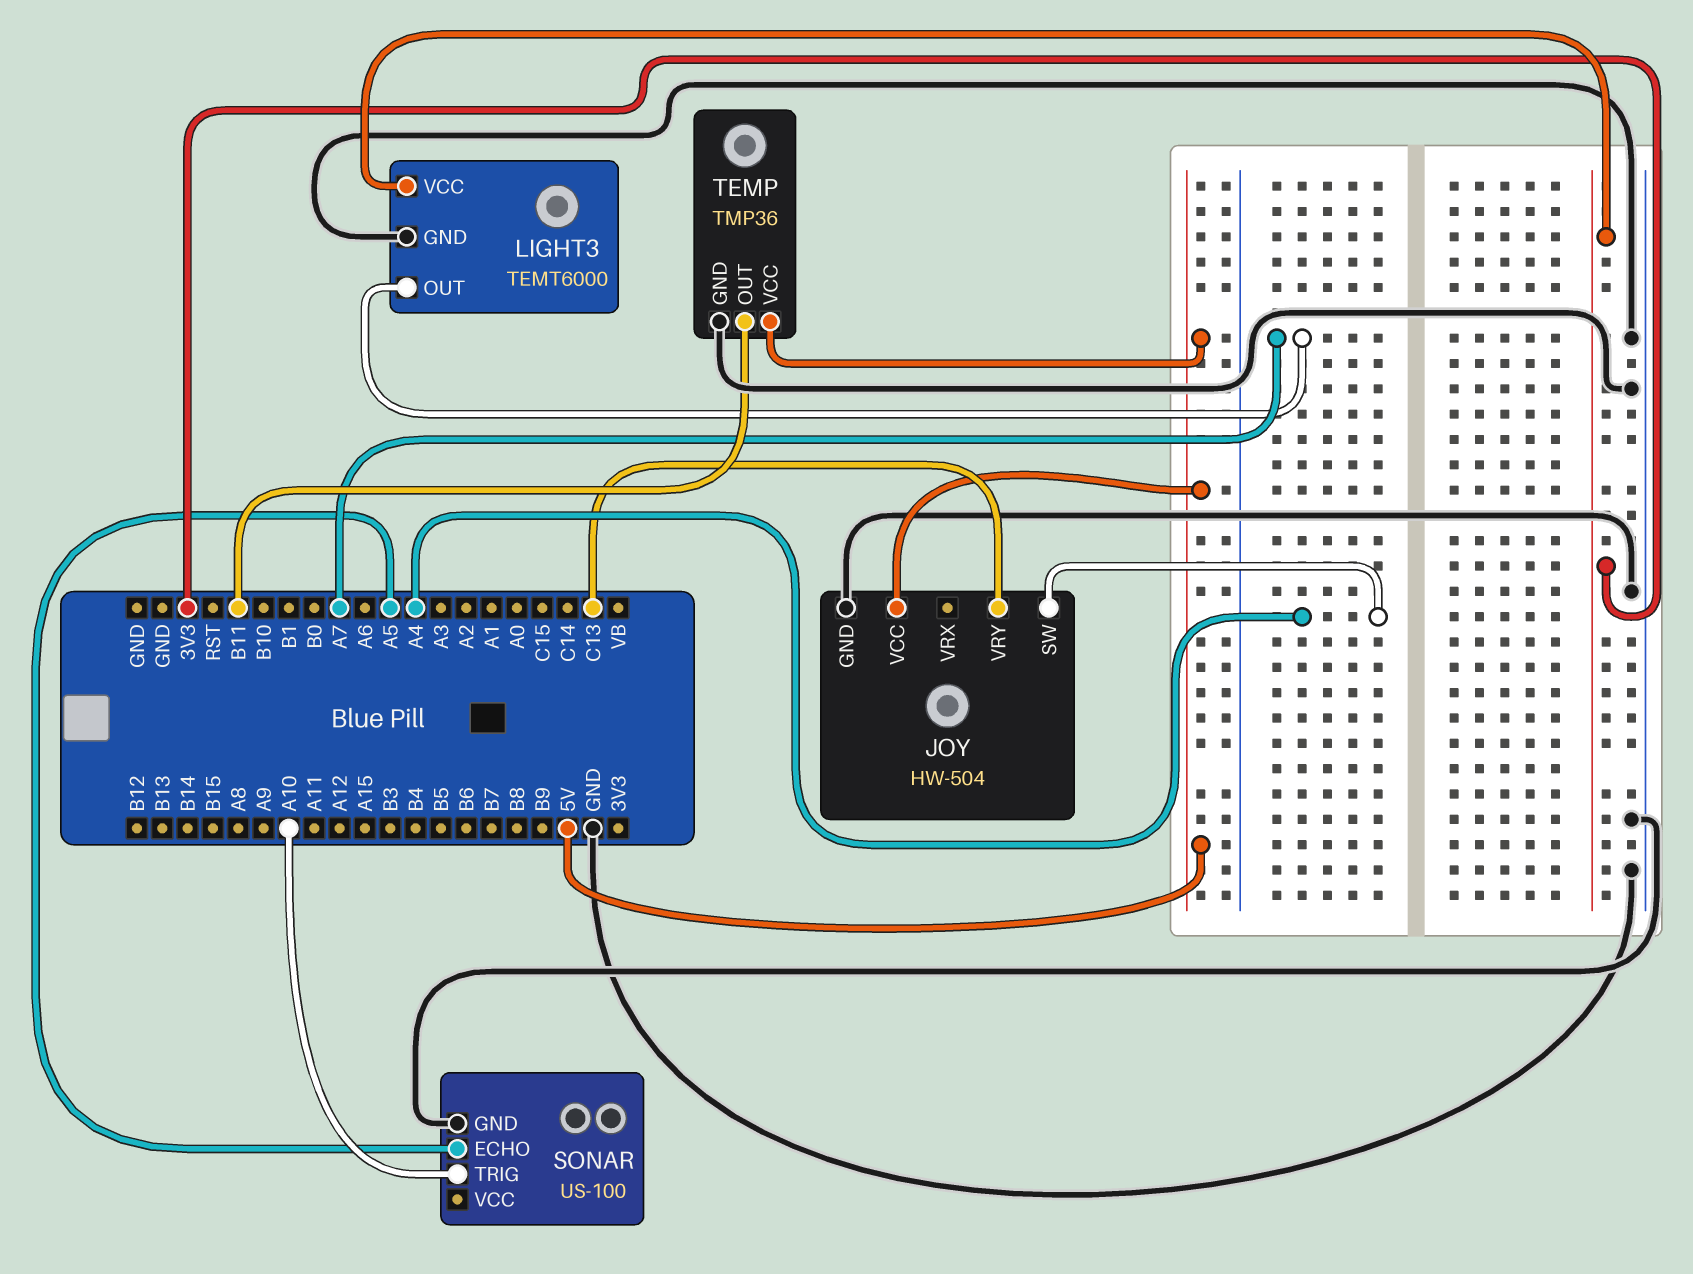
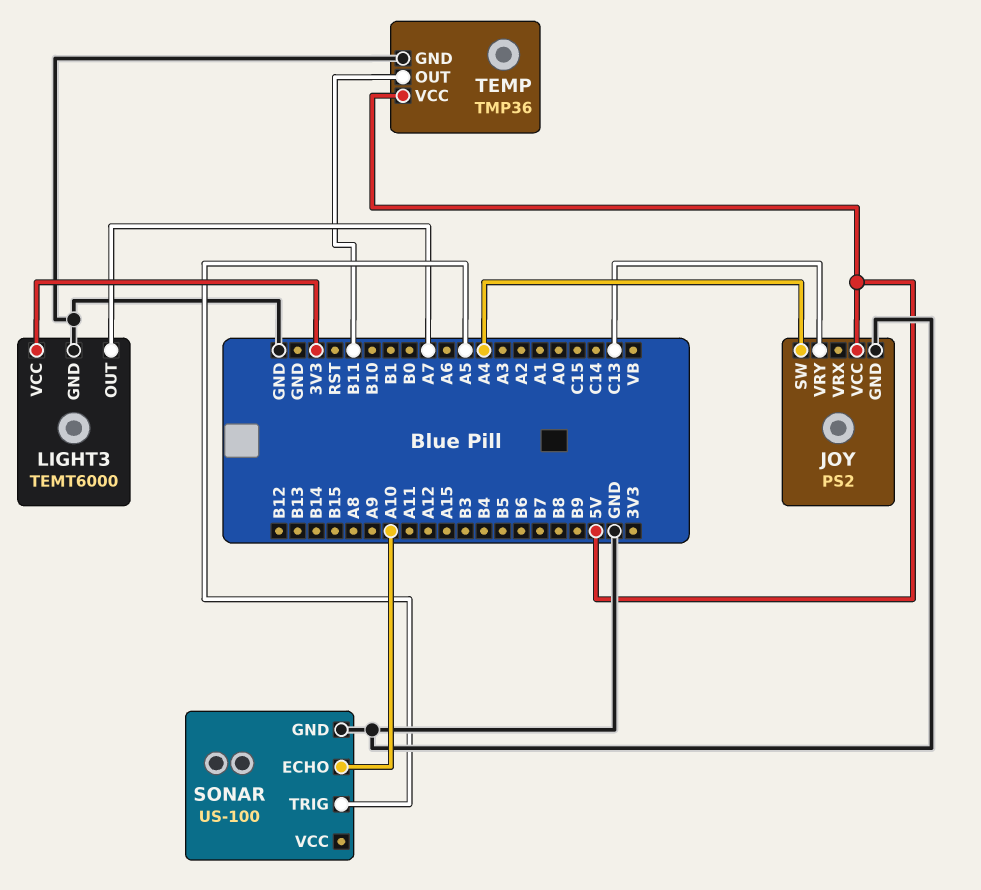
JOY: HW-504 -> PS2
SONAR pin ECHO: A5 -> A10
SONAR pin TRIG: A10 -> A5

